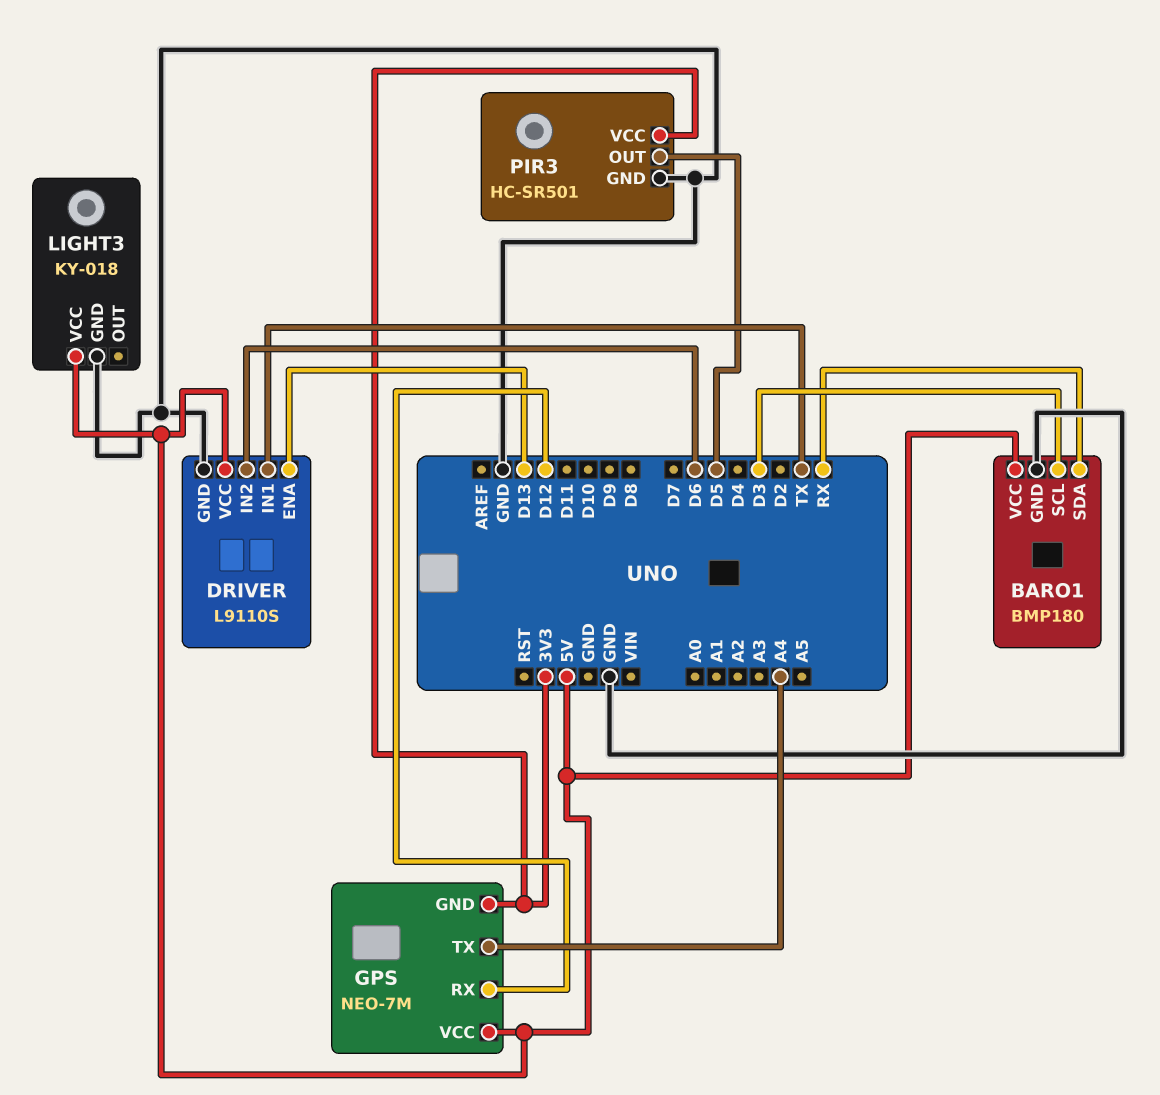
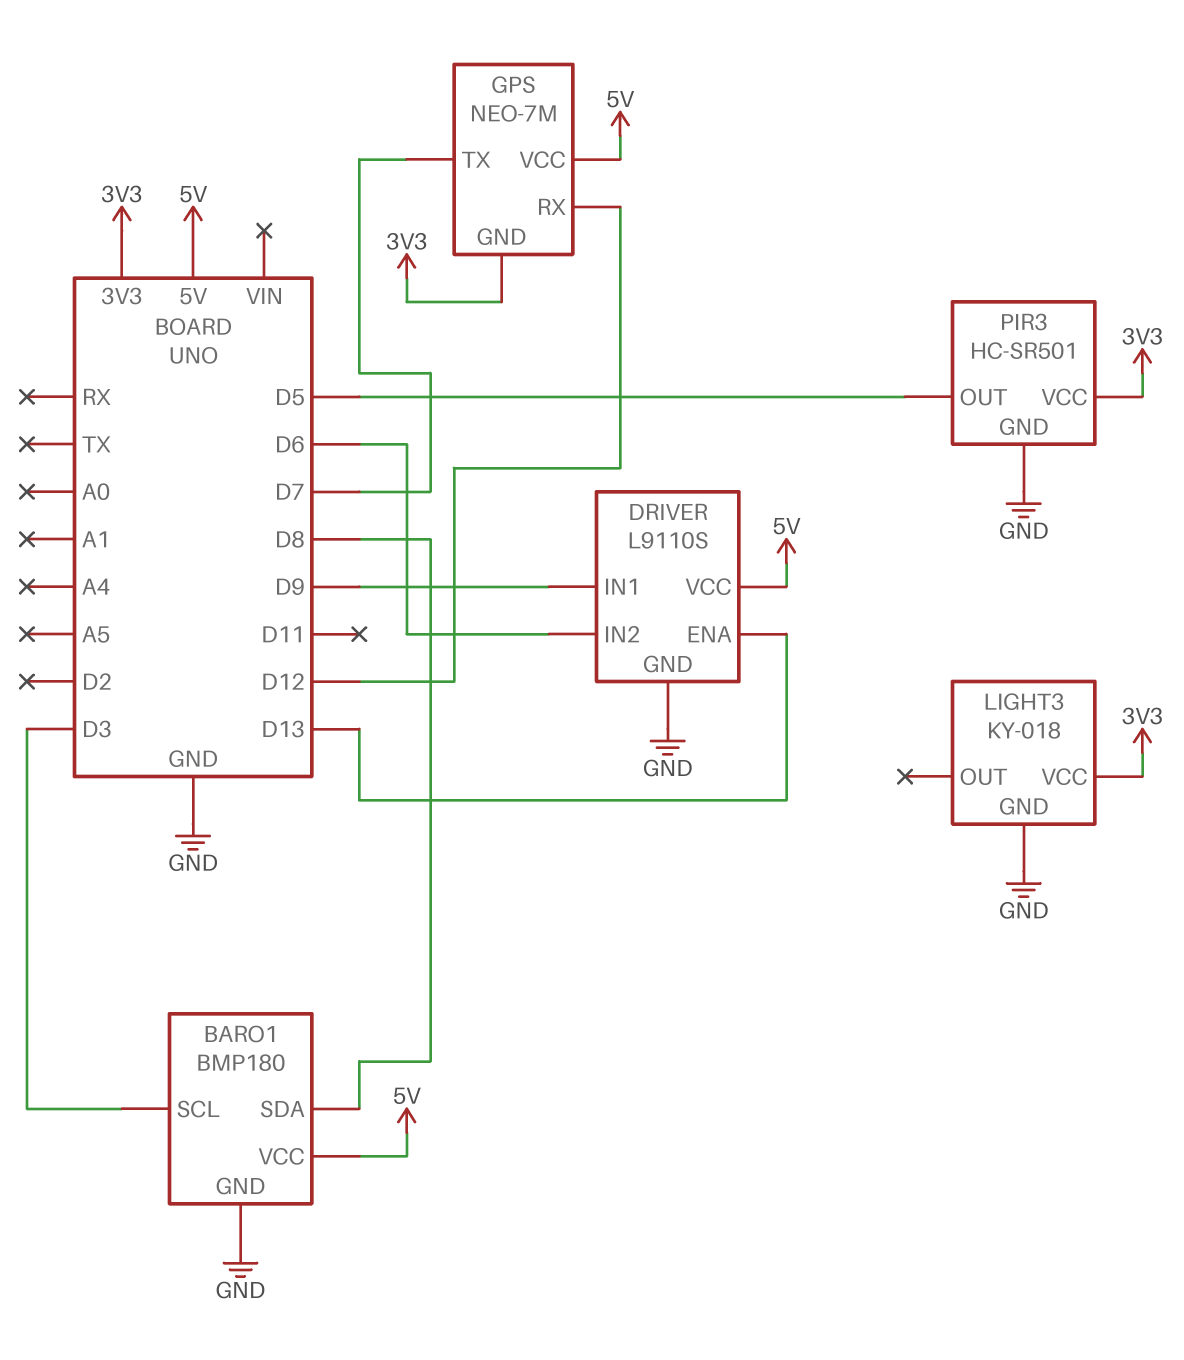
BARO1 pin SDA: RX -> D8
DRIVER pin IN1: TX -> D9
GPS pin TX: A4 -> D7
LIGHT3 pin VCC: 5V -> 3V3

